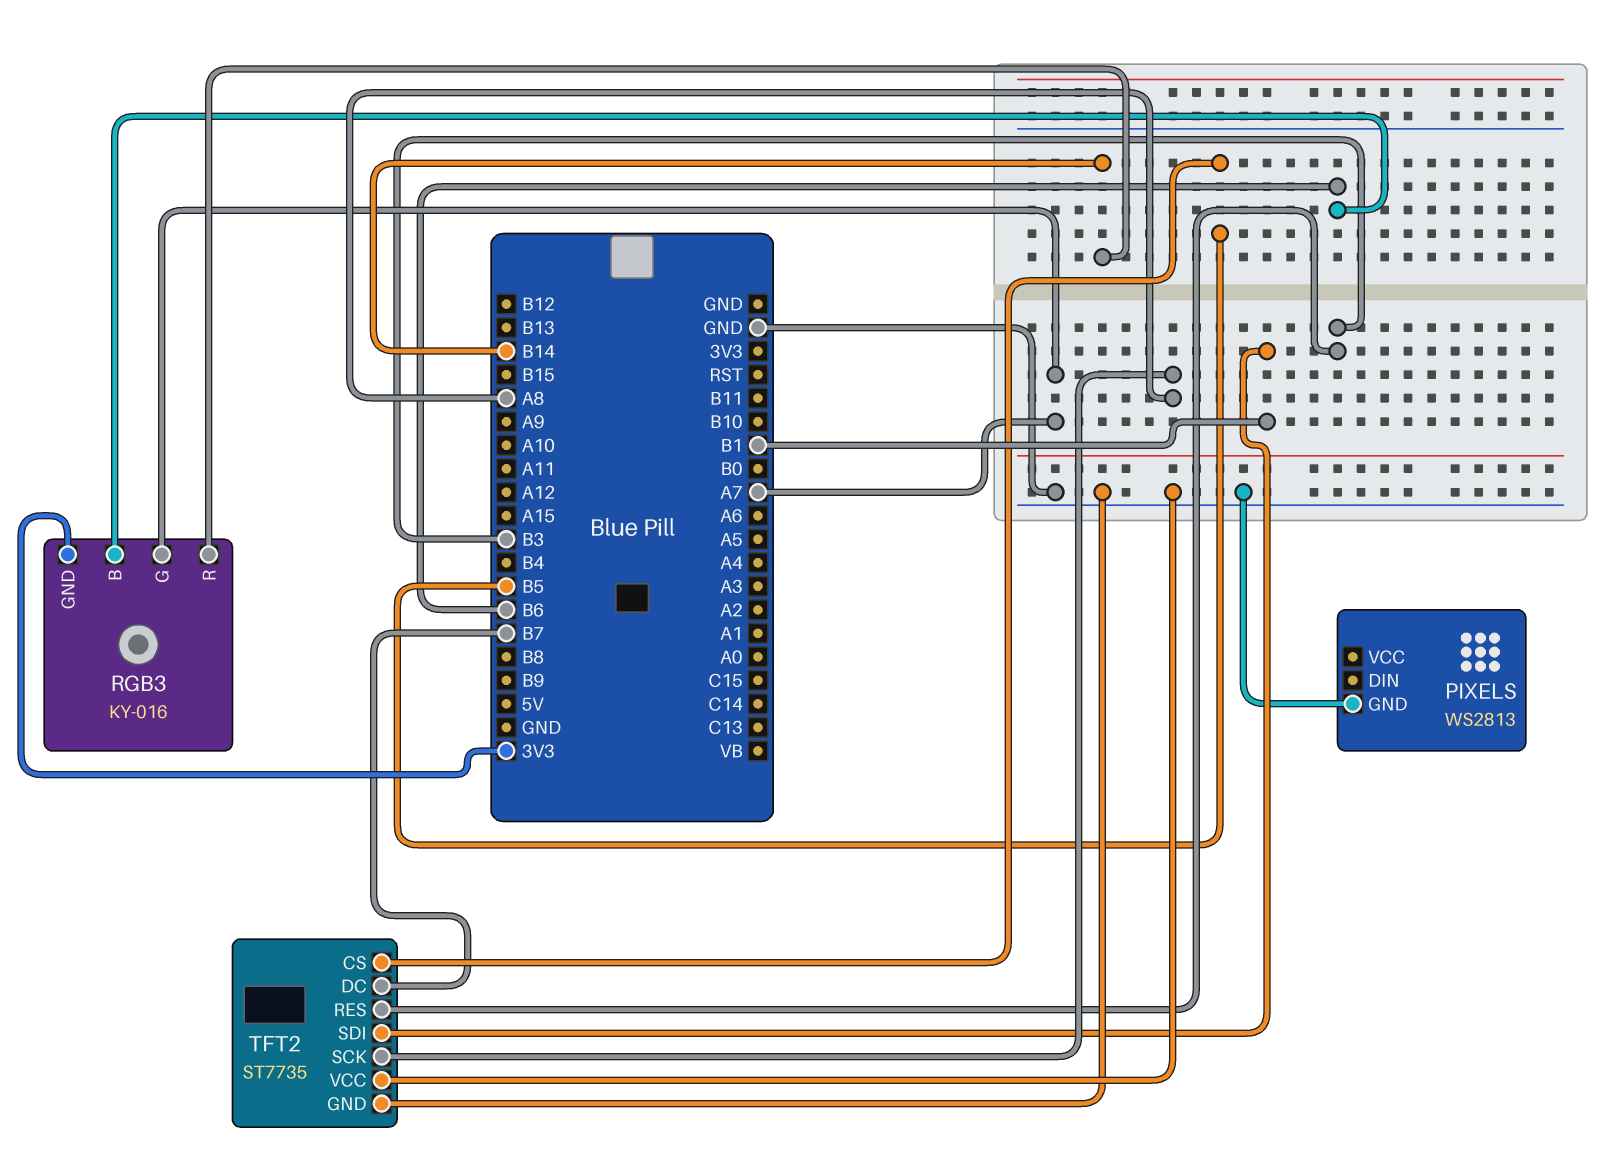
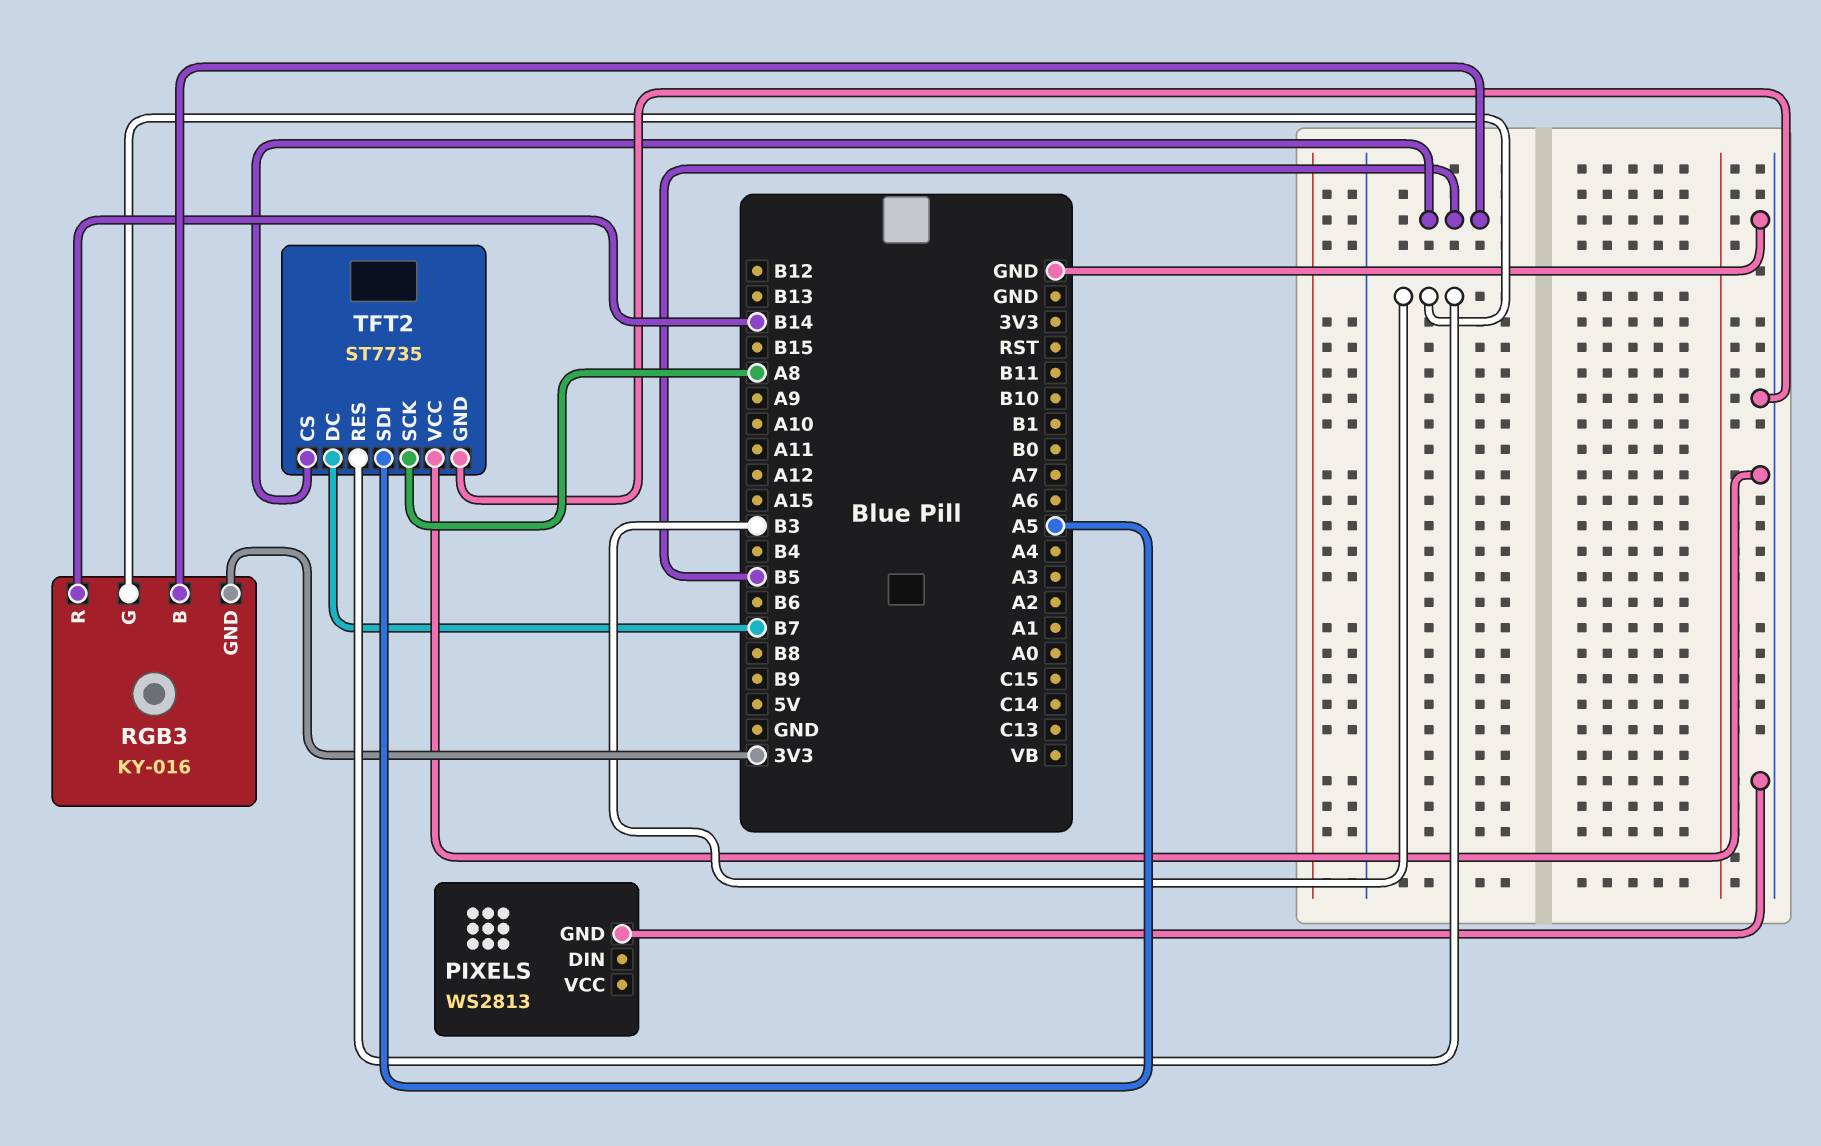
RGB3 pin B: B6 -> B5
RGB3 pin G: A7 -> B3
TFT2 pin SDI: B1 -> A5

